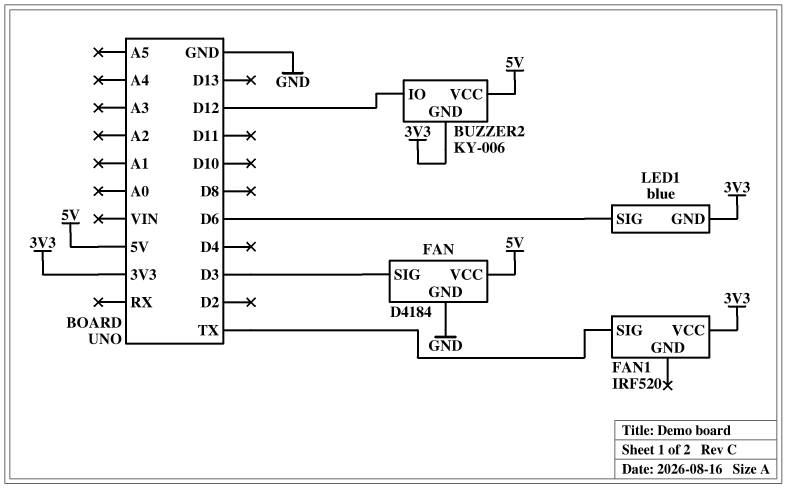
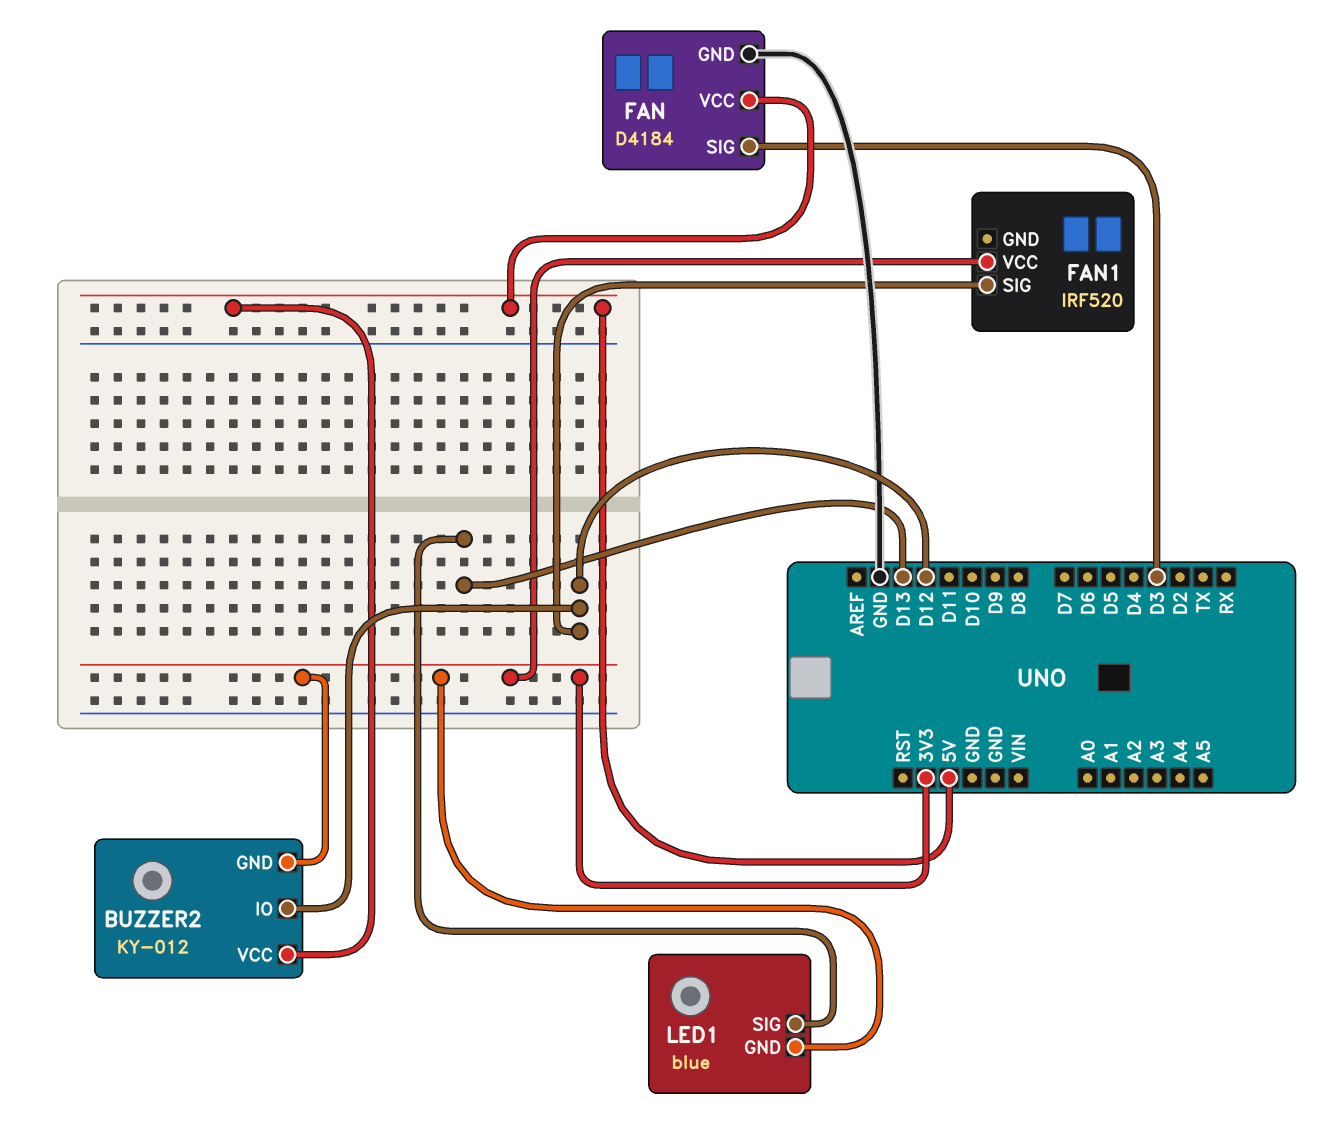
BUZZER2: KY-006 -> KY-012
FAN1 pin SIG: TX -> D12
LED1 pin SIG: D6 -> D13

